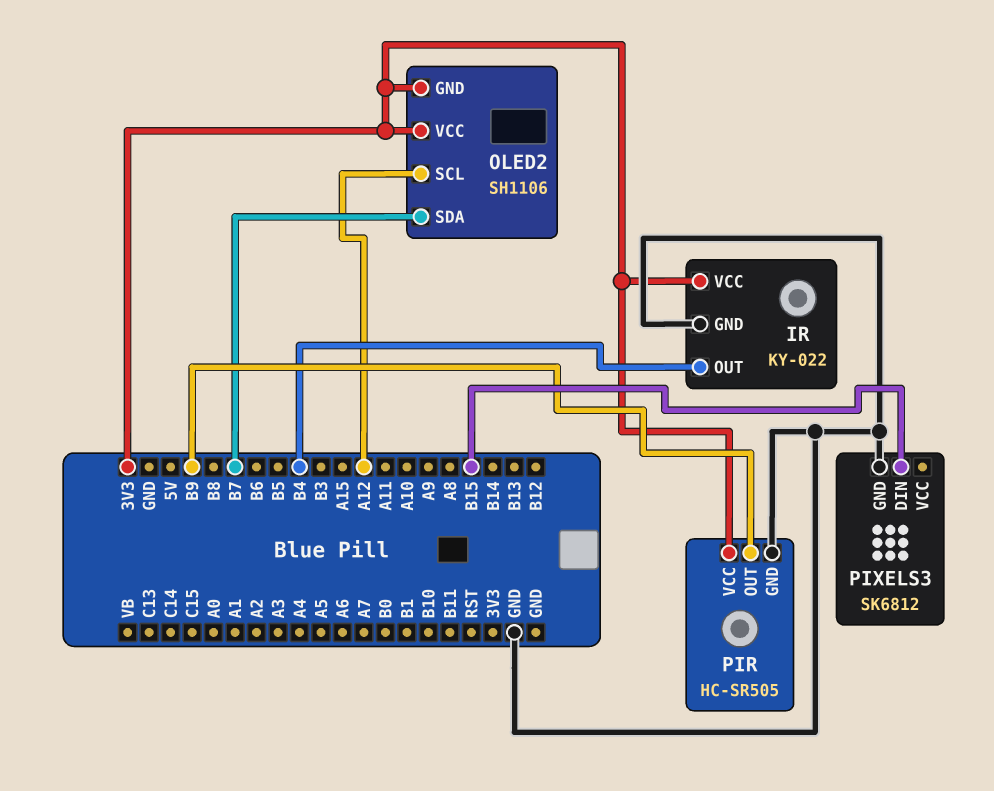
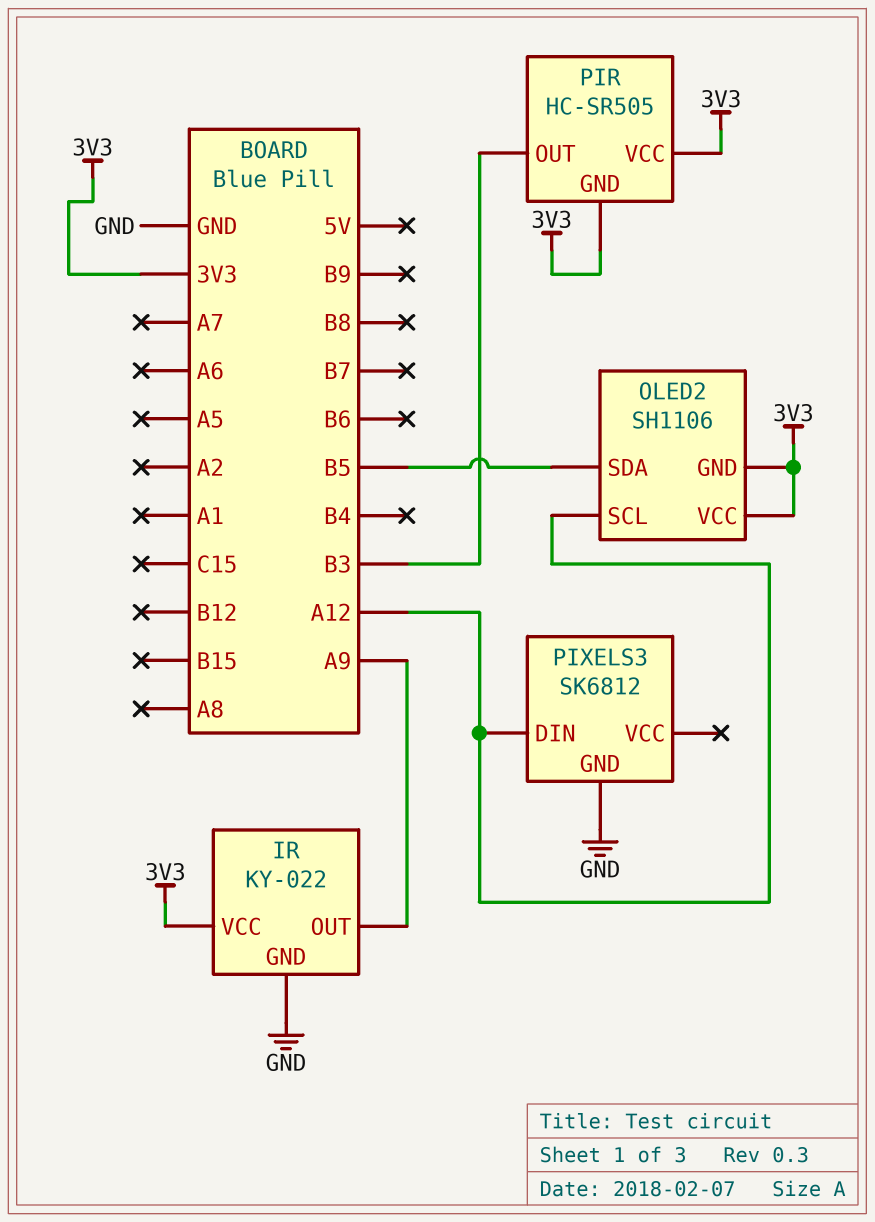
IR pin OUT: B4 -> A9
OLED2 pin SDA: B7 -> B5
PIR pin GND: GND -> 3V3
PIR pin OUT: B9 -> B3
PIXELS3 pin DIN: B15 -> A12

